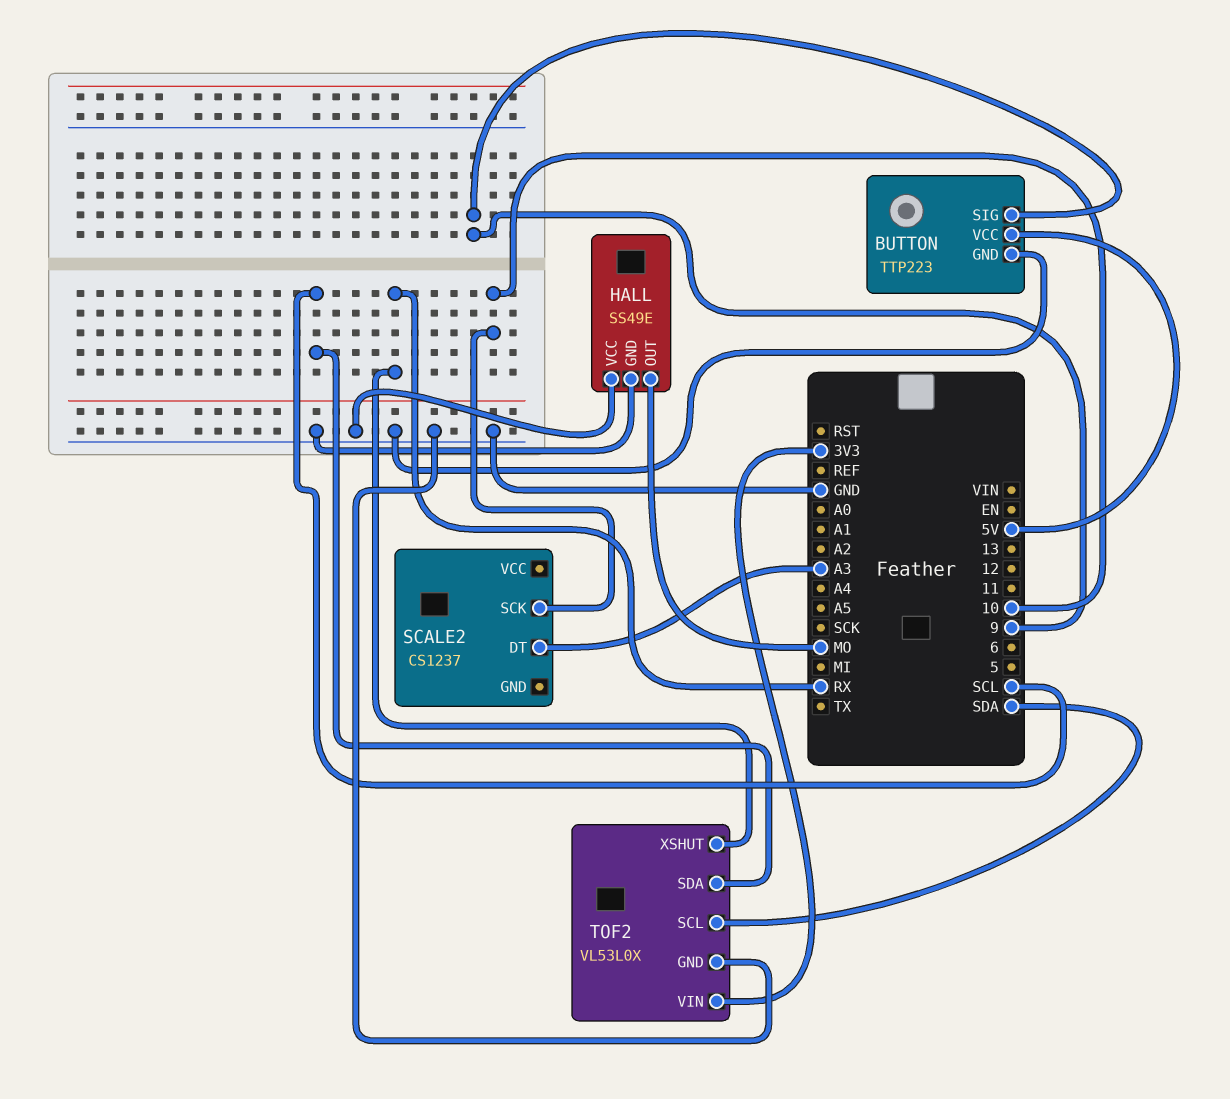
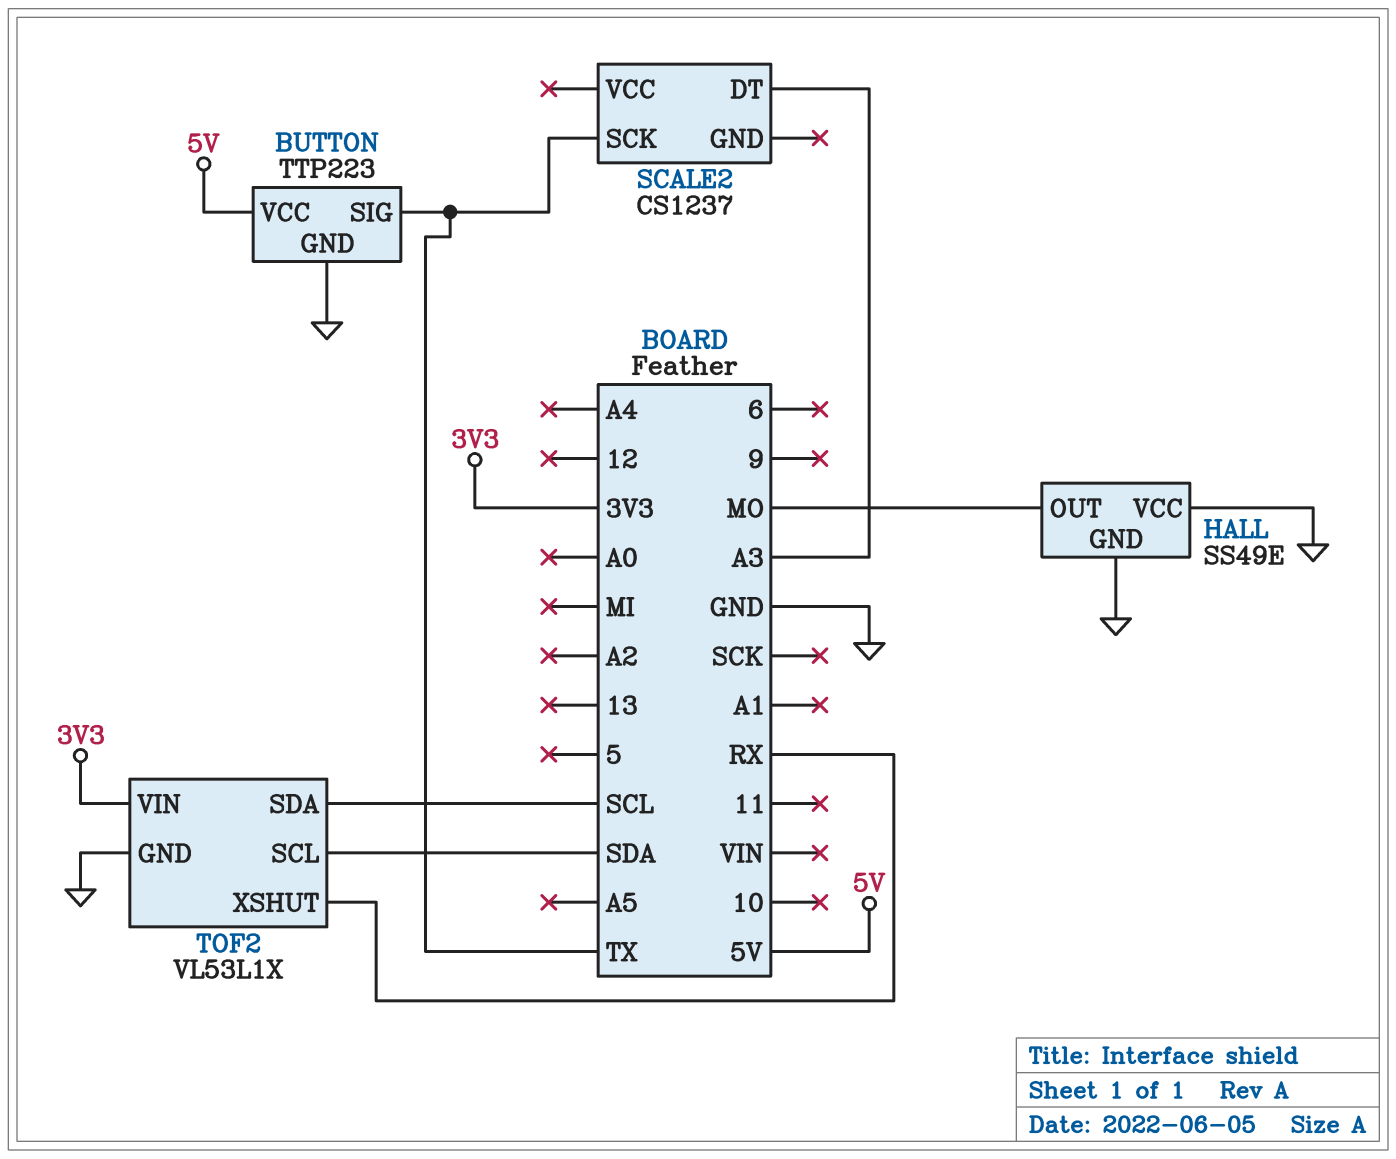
BUTTON pin SIG: 9 -> TX
SCALE2 pin SCK: 10 -> TX
TOF2: VL53L0X -> VL53L1X

